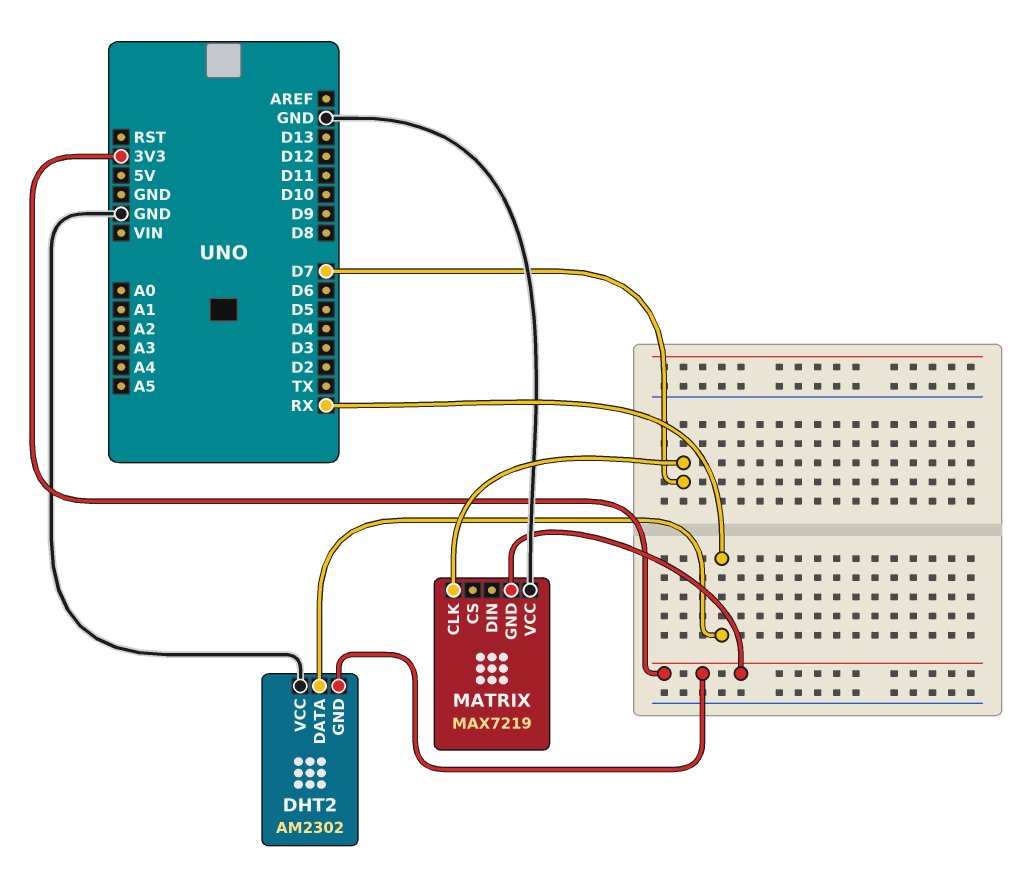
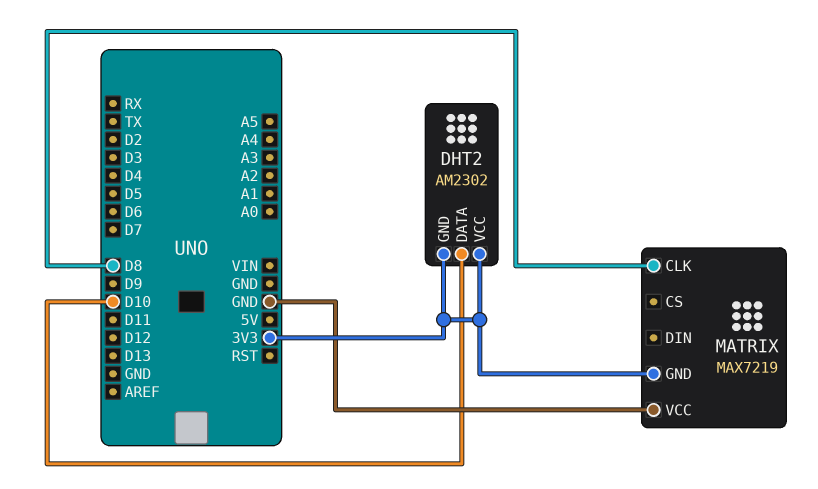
DHT2 pin DATA: RX -> D10
DHT2 pin VCC: GND -> 3V3
MATRIX pin CLK: D7 -> D8

